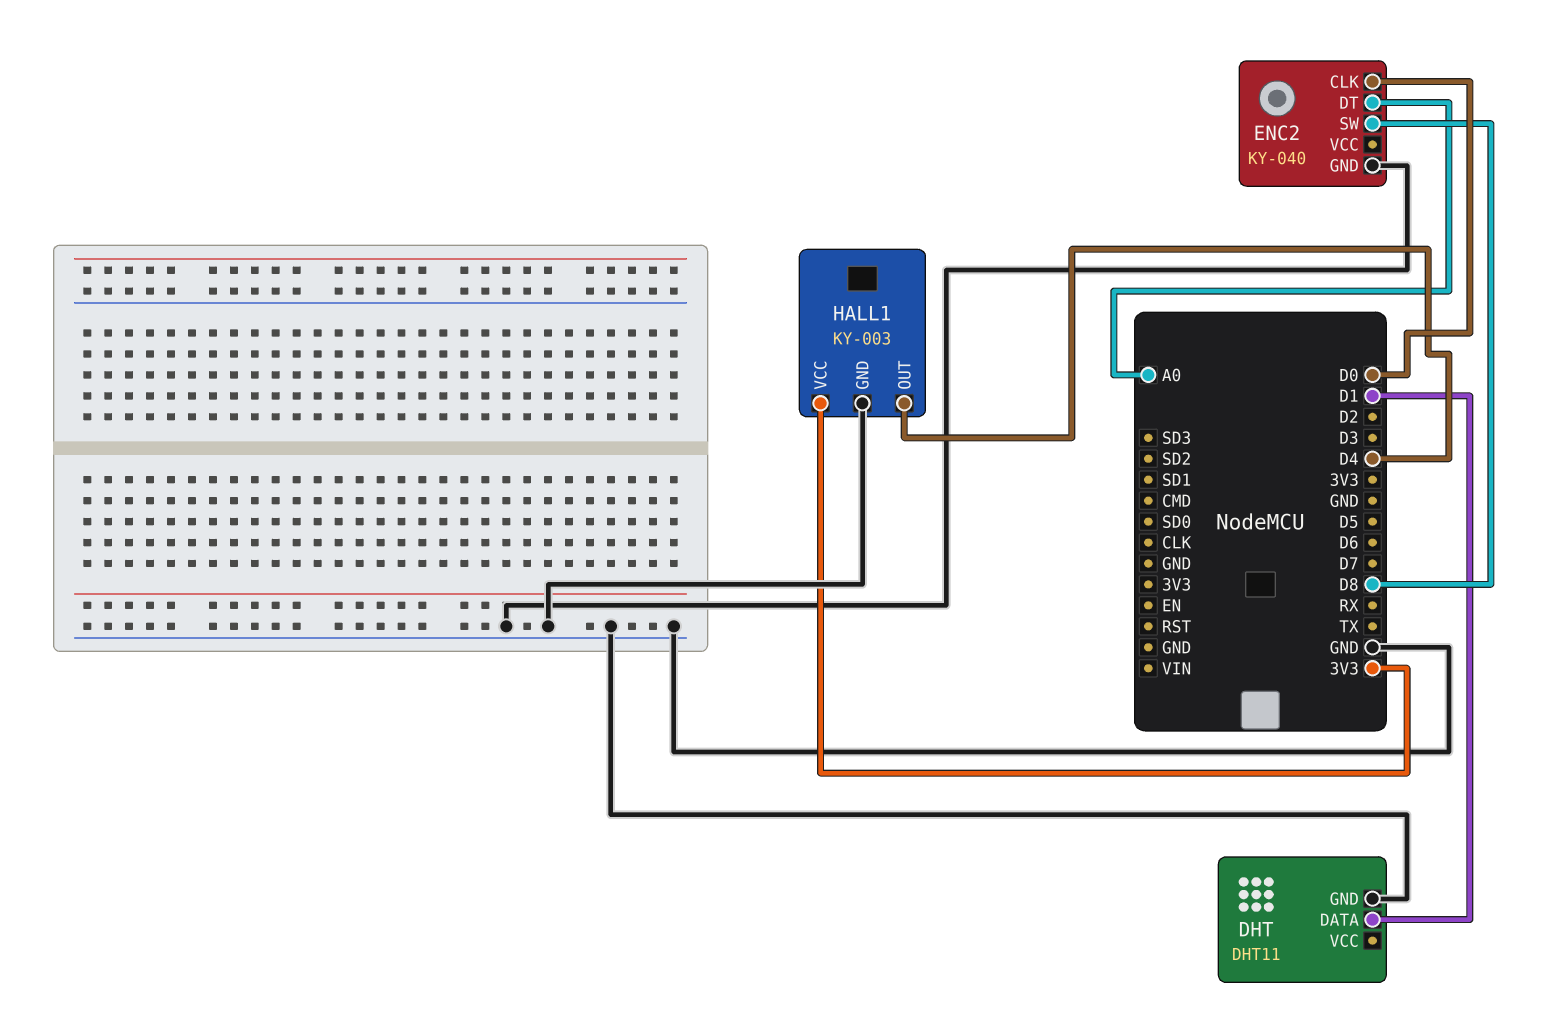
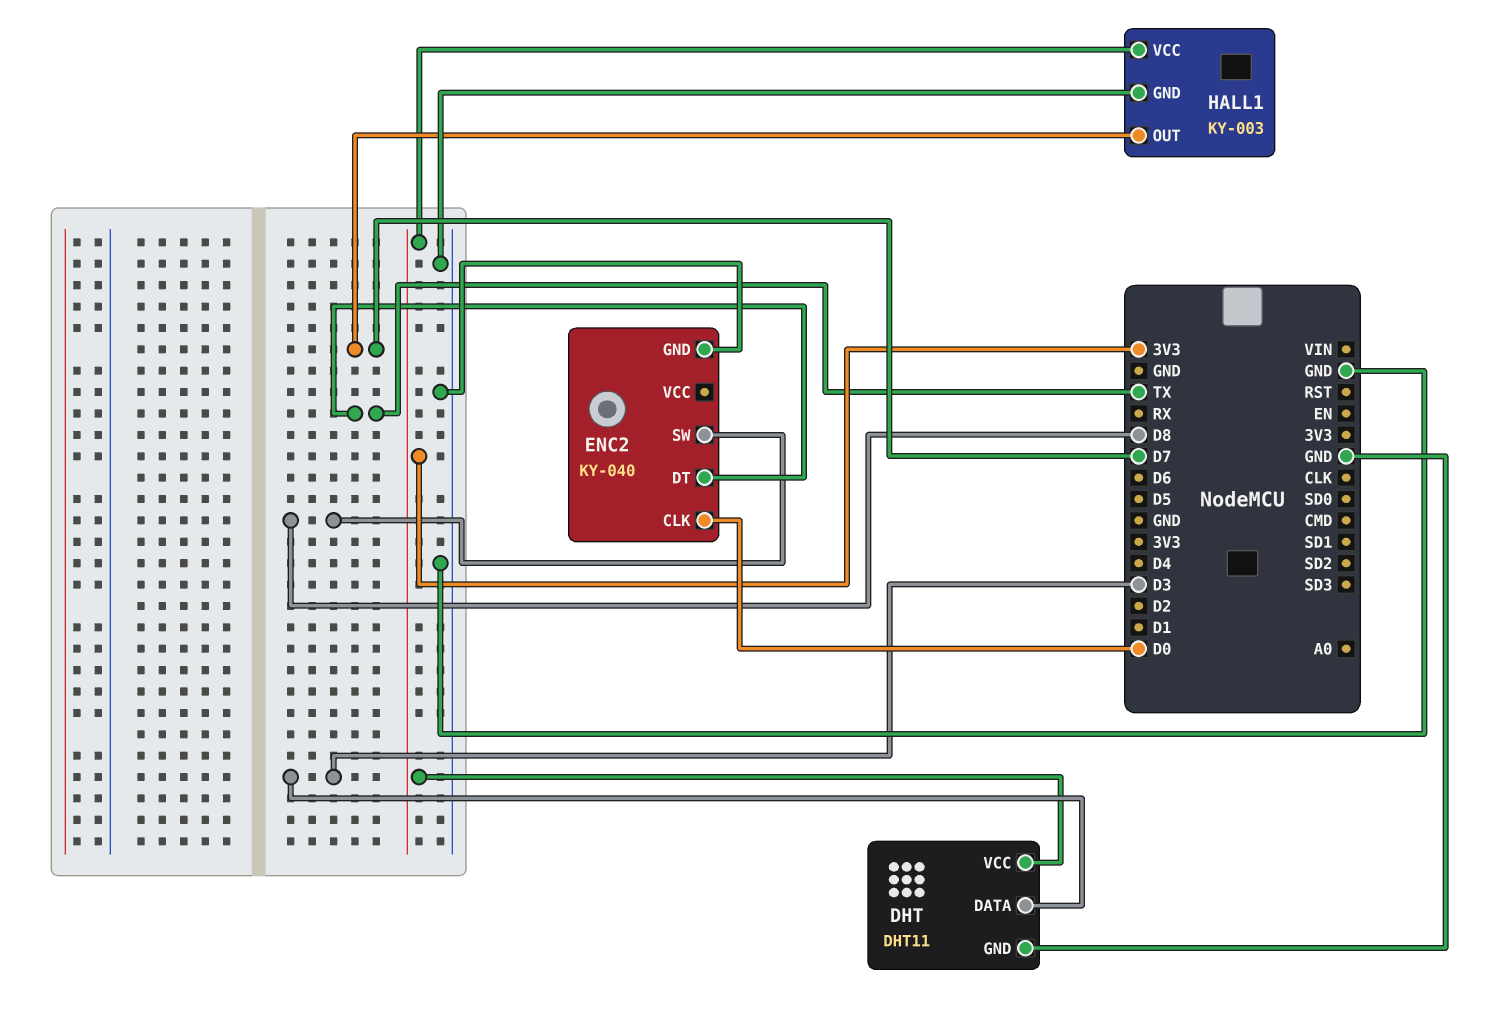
DHT pin DATA: D1 -> D3
DHT pin VCC: none -> 3V3
ENC2 pin DT: A0 -> TX
HALL1 pin OUT: D4 -> D7

